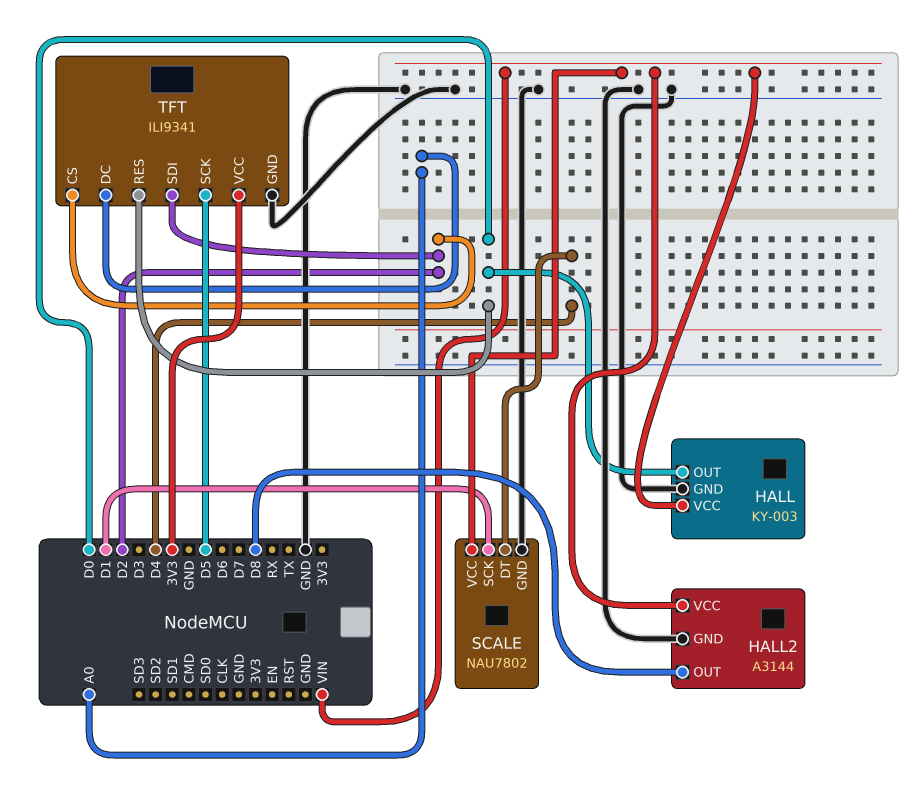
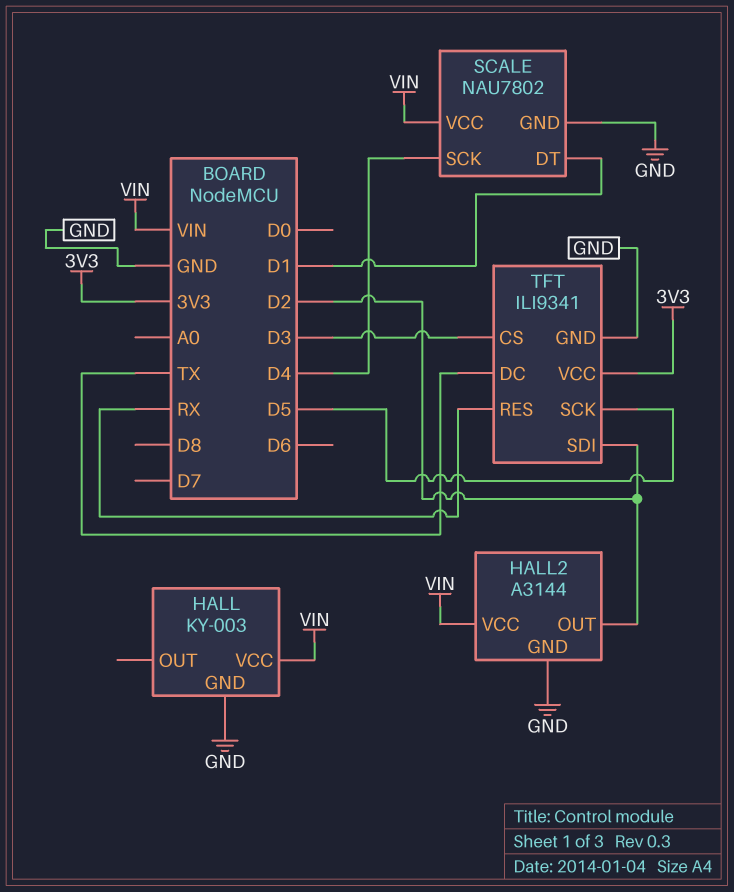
HALL pin OUT: D0 -> none
HALL2 pin OUT: D8 -> D2
SCALE pin DT: D4 -> D1
SCALE pin SCK: D1 -> D4
TFT pin CS: D2 -> D3
TFT pin DC: A0 -> TX
TFT pin RES: D0 -> RX

